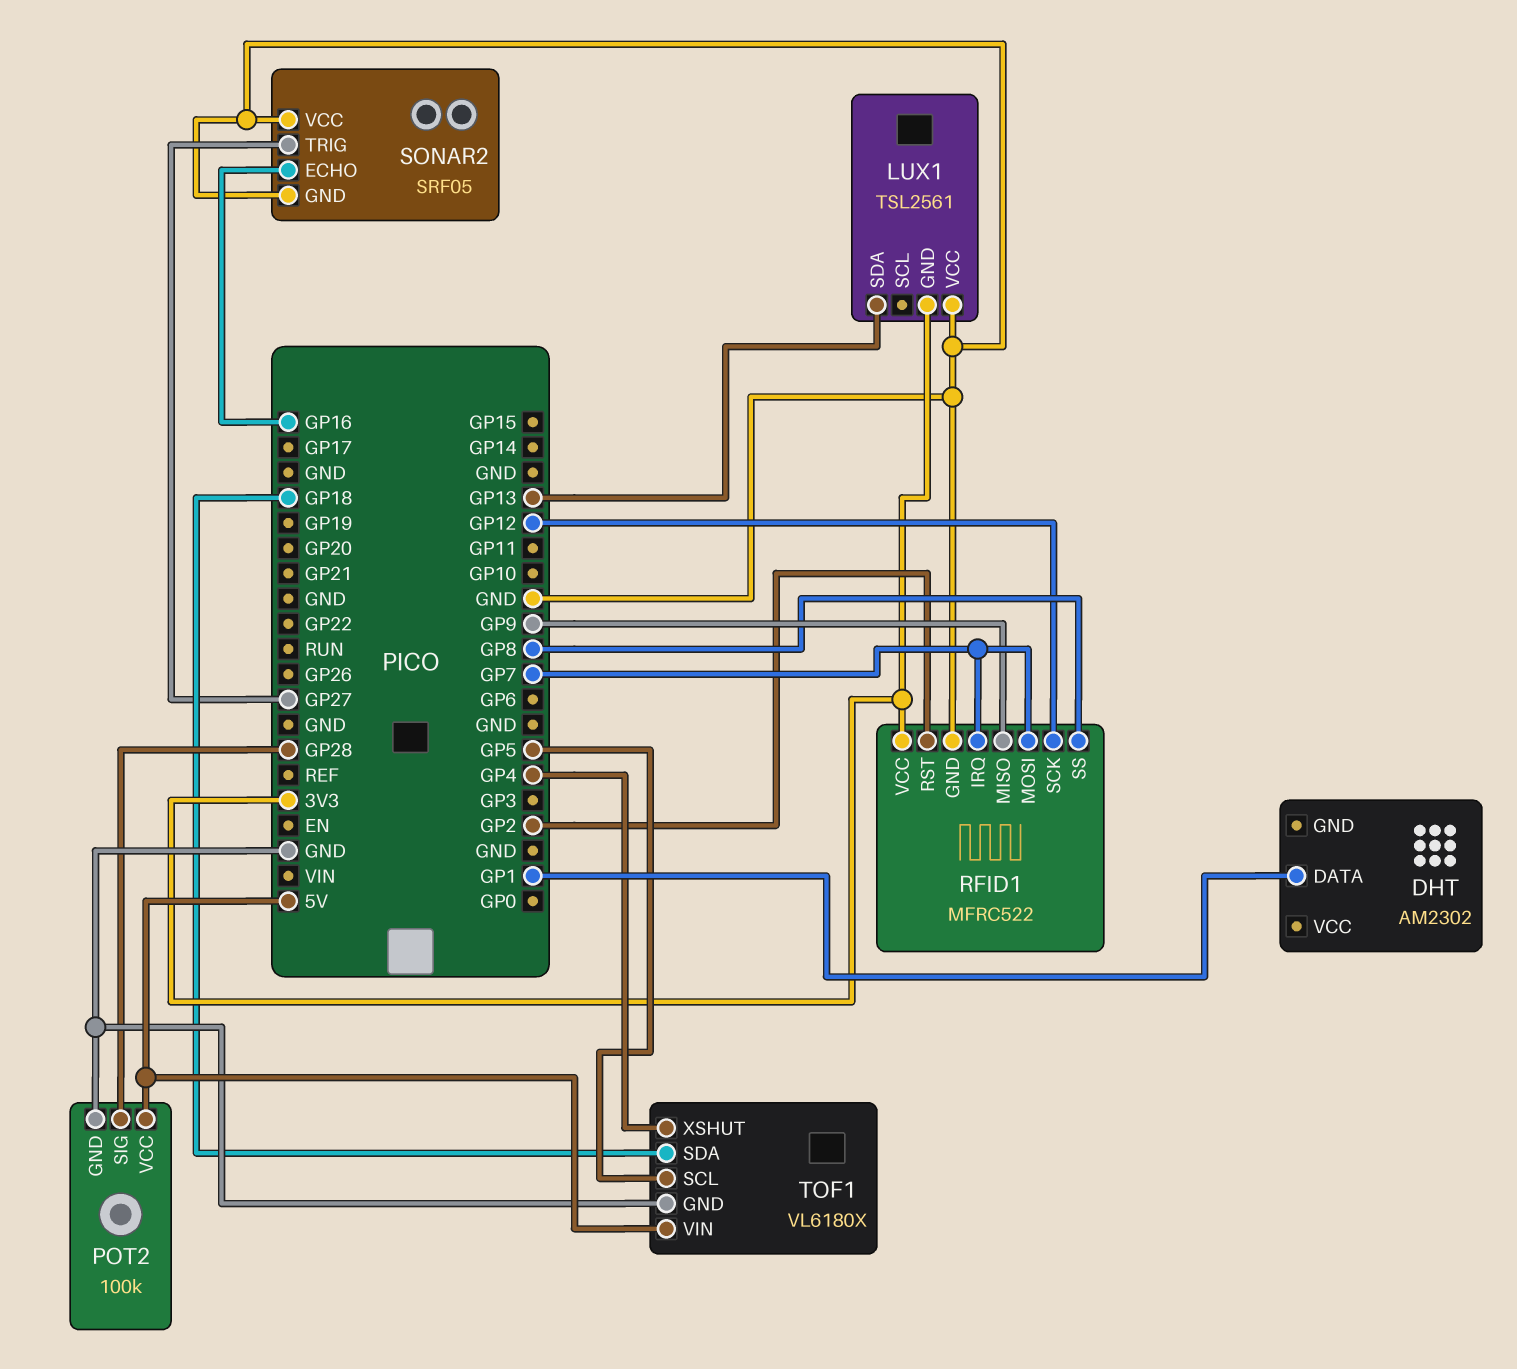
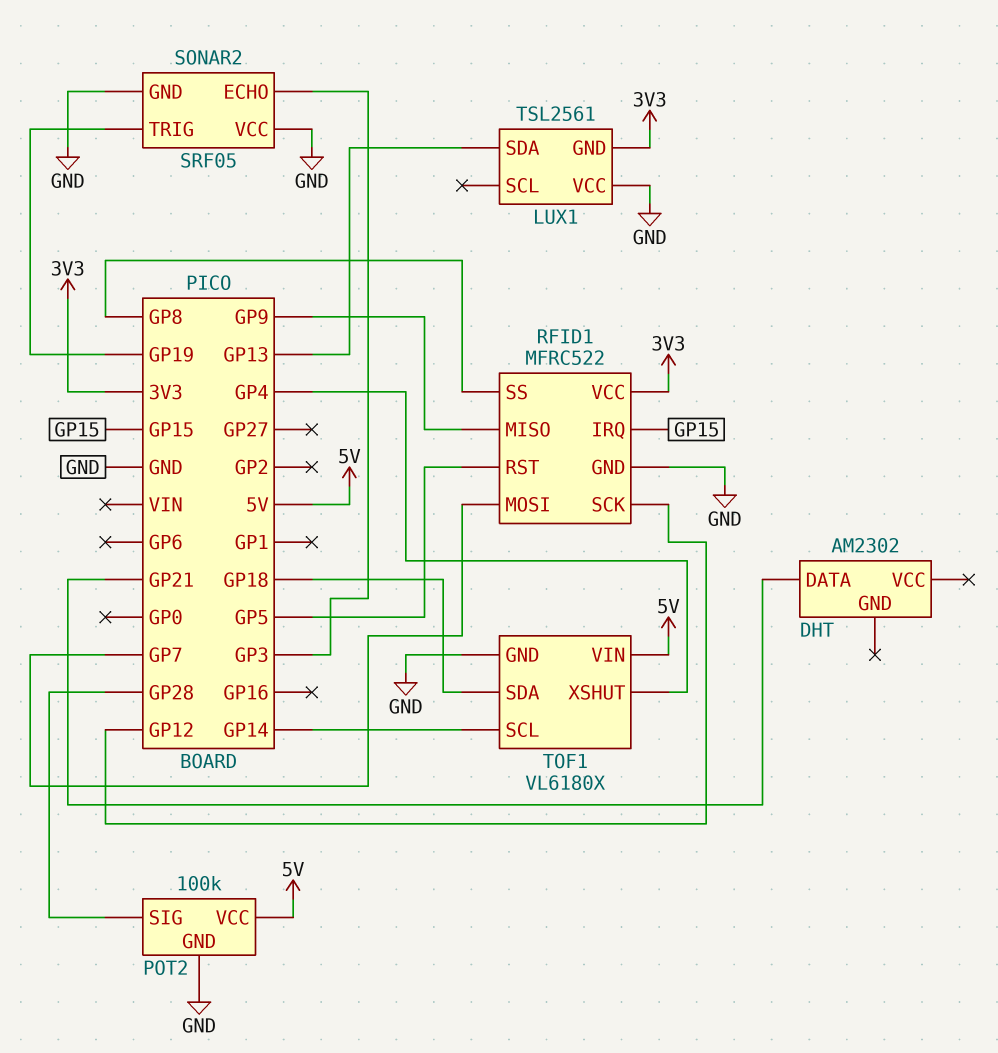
DHT pin DATA: GP1 -> GP21
RFID1 pin IRQ: GP7 -> GP15
RFID1 pin RST: GP2 -> GP5
SONAR2 pin ECHO: GP16 -> GP3
SONAR2 pin TRIG: GP27 -> GP19
TOF1 pin SCL: GP5 -> GP14

